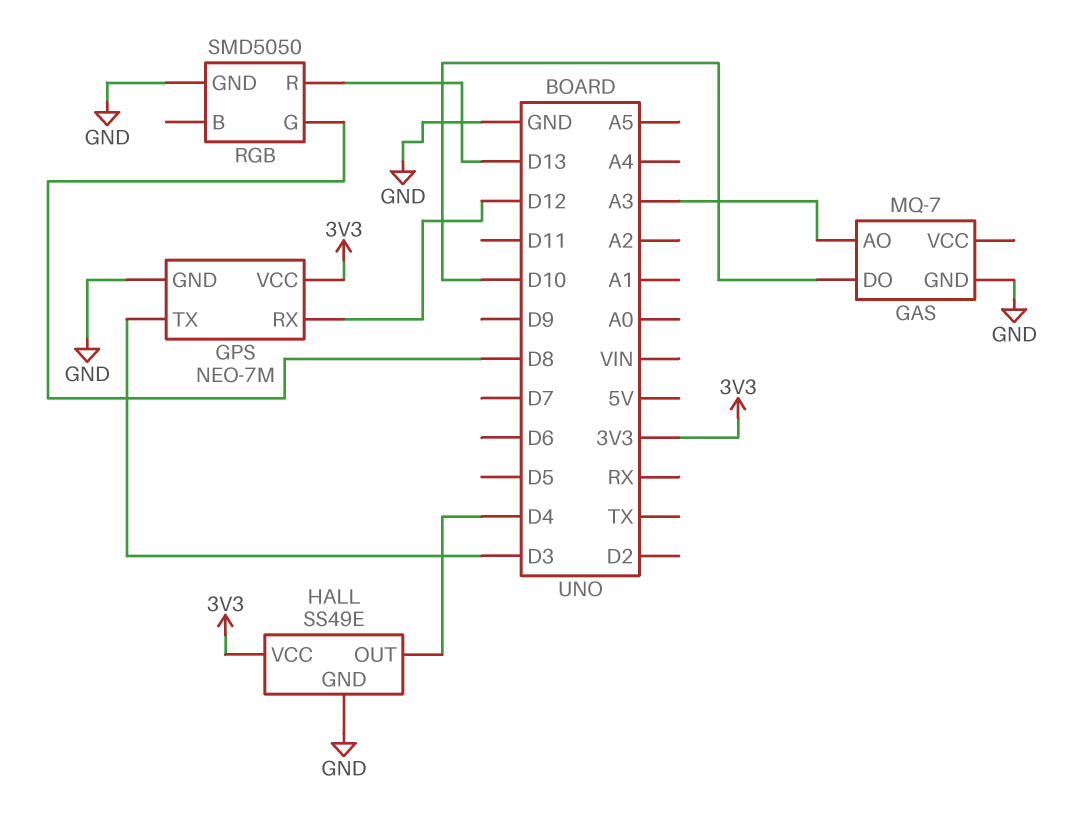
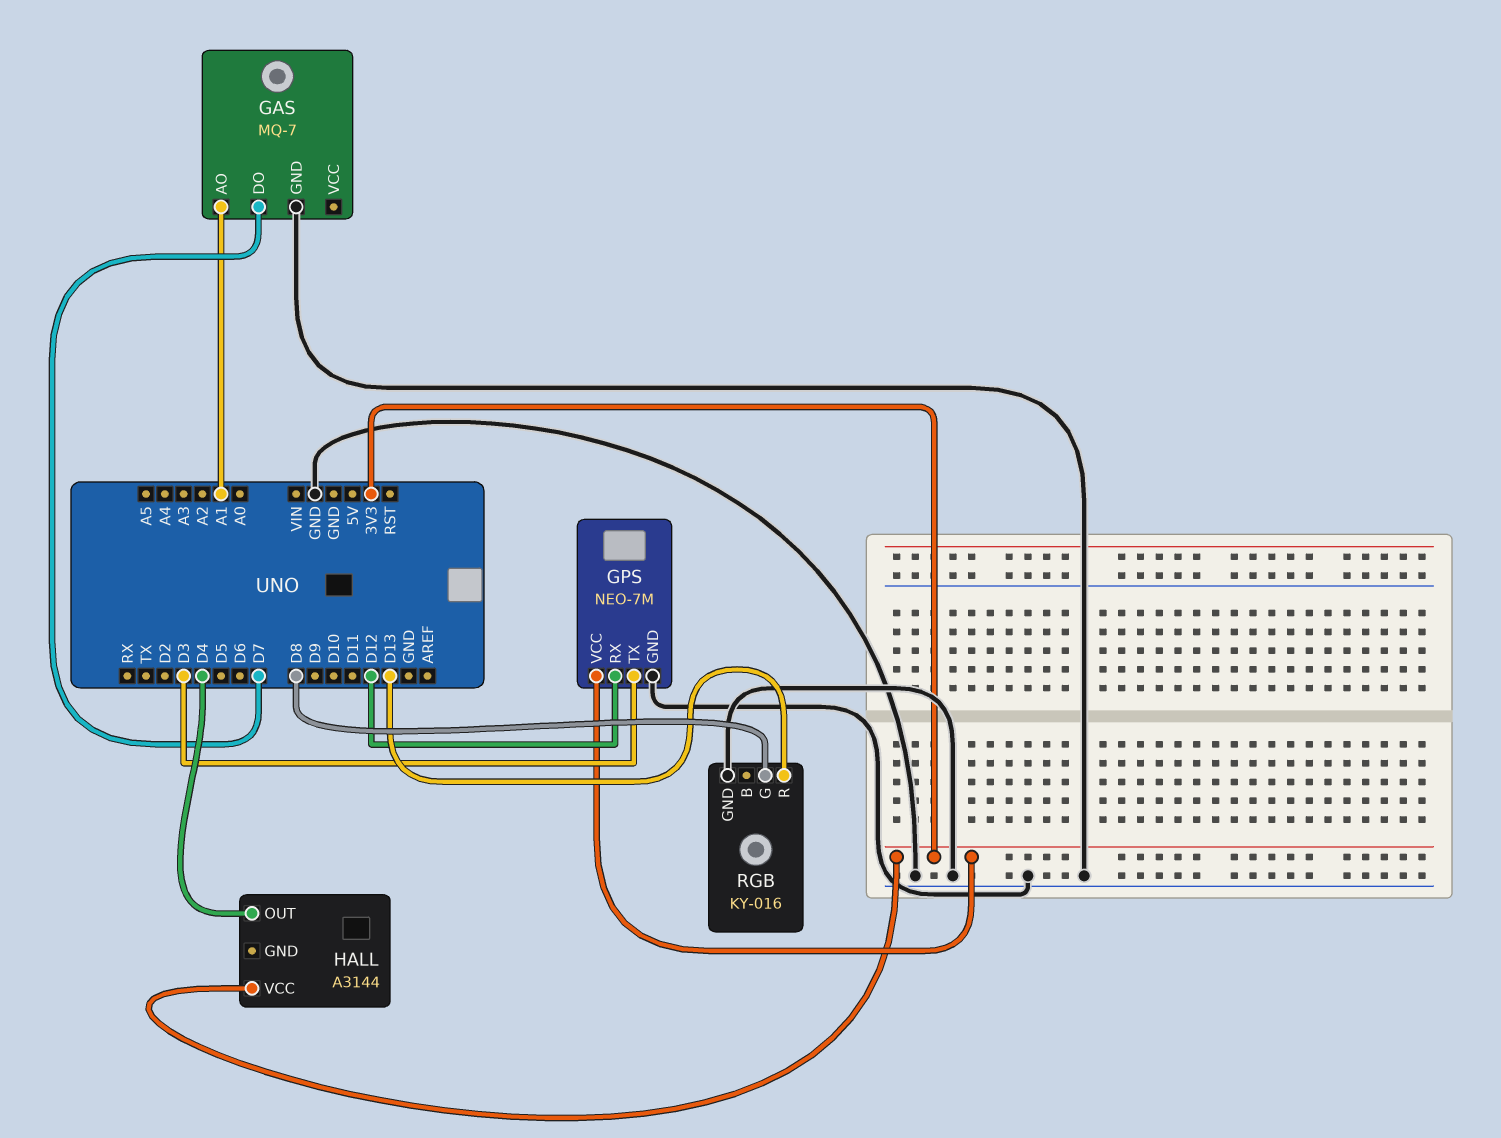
GAS pin AO: A3 -> A1
GAS pin DO: D10 -> D7
HALL: SS49E -> A3144
HALL pin GND: GND -> none
RGB: SMD5050 -> KY-016

